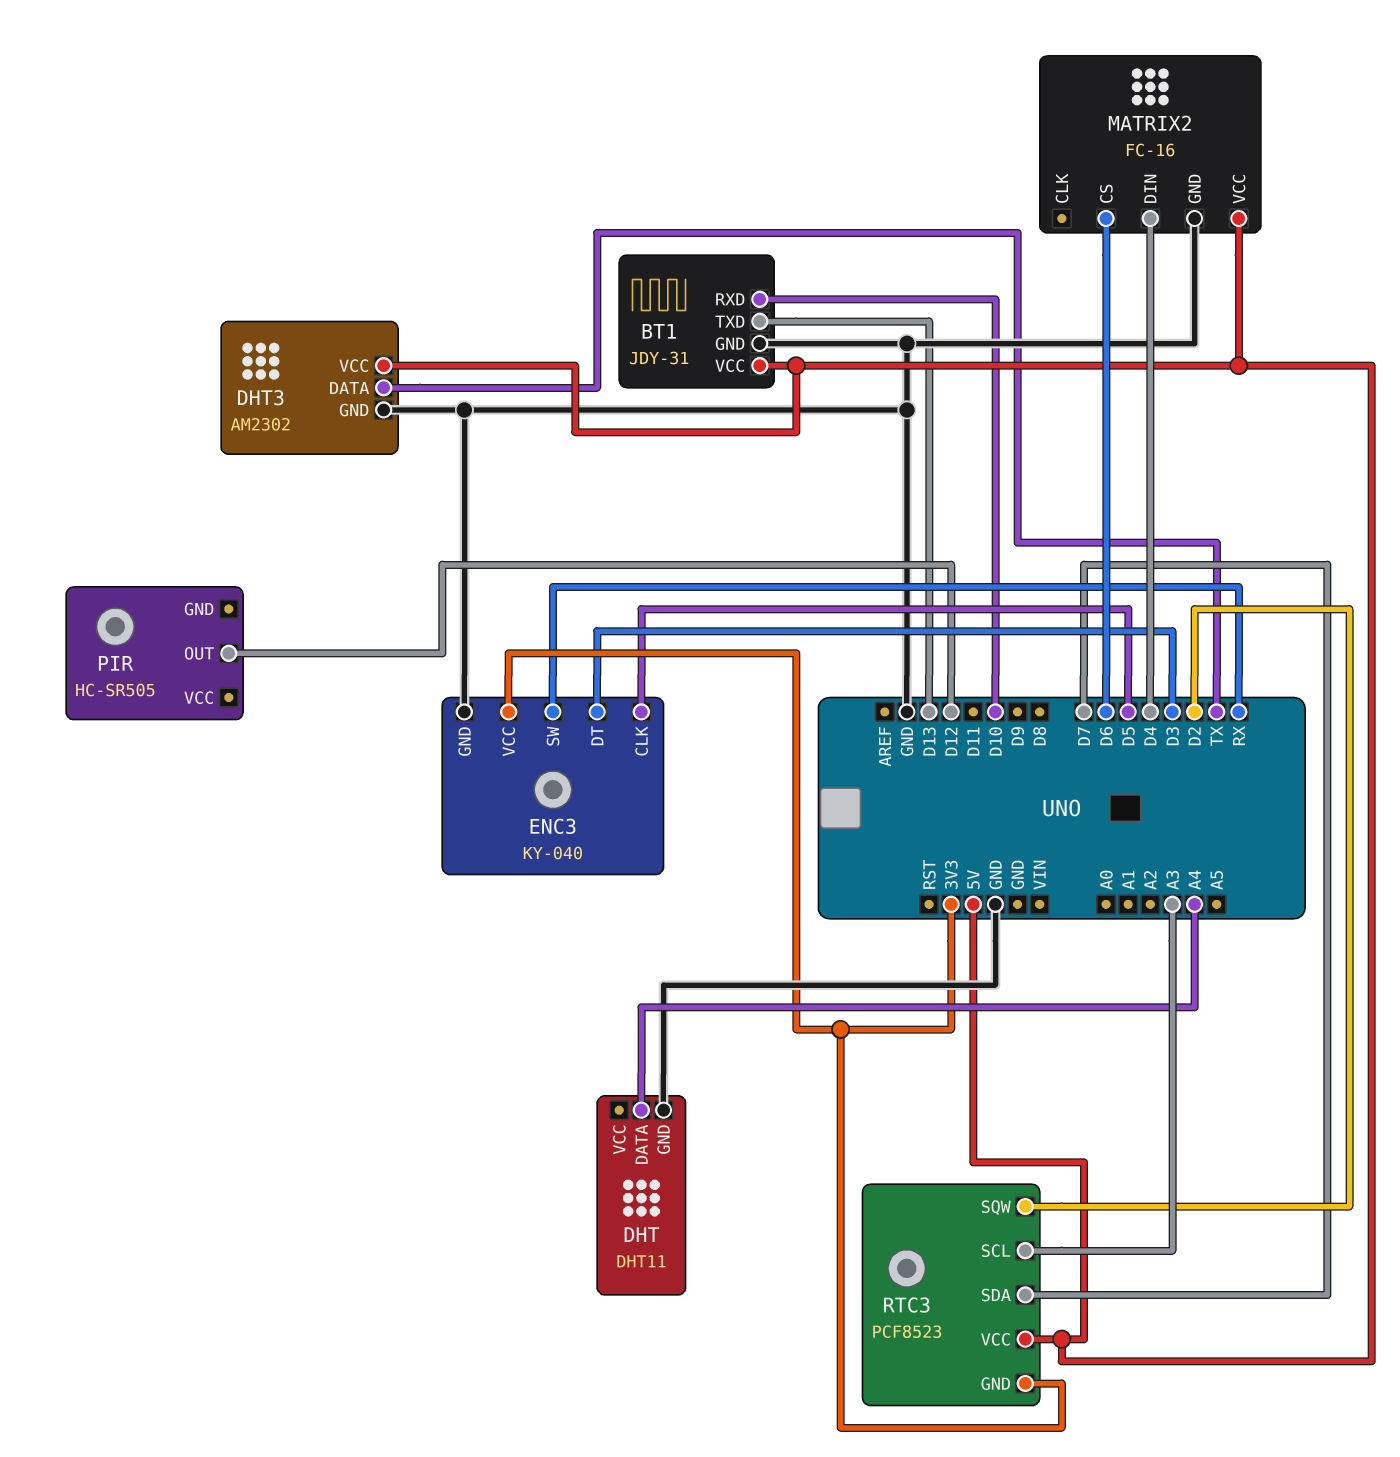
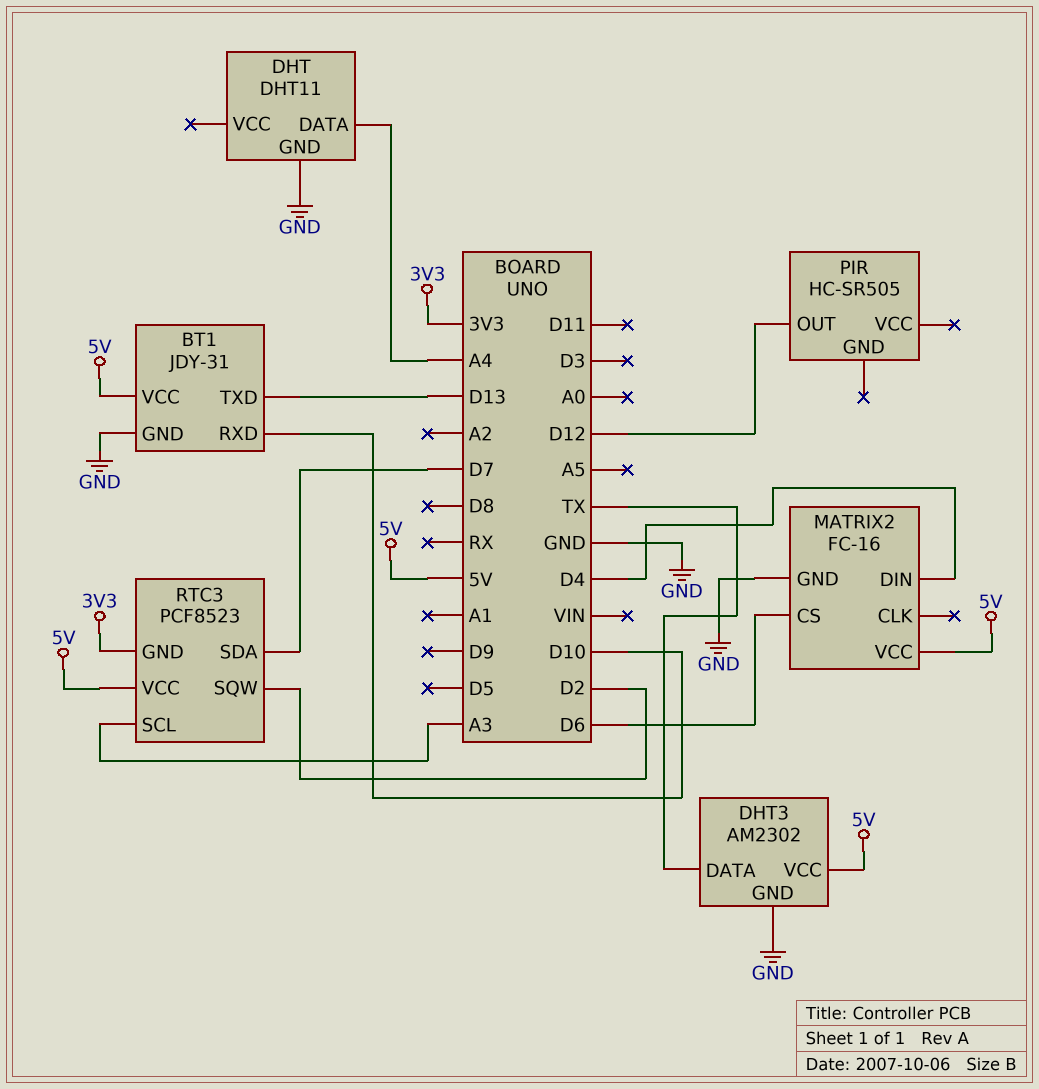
ENC3: KY-040 -> none
ENC3 pin CLK: D5 -> none
ENC3 pin DT: D3 -> none
ENC3 pin GND: GND -> none
ENC3 pin SW: RX -> none
ENC3 pin VCC: 3V3 -> none

